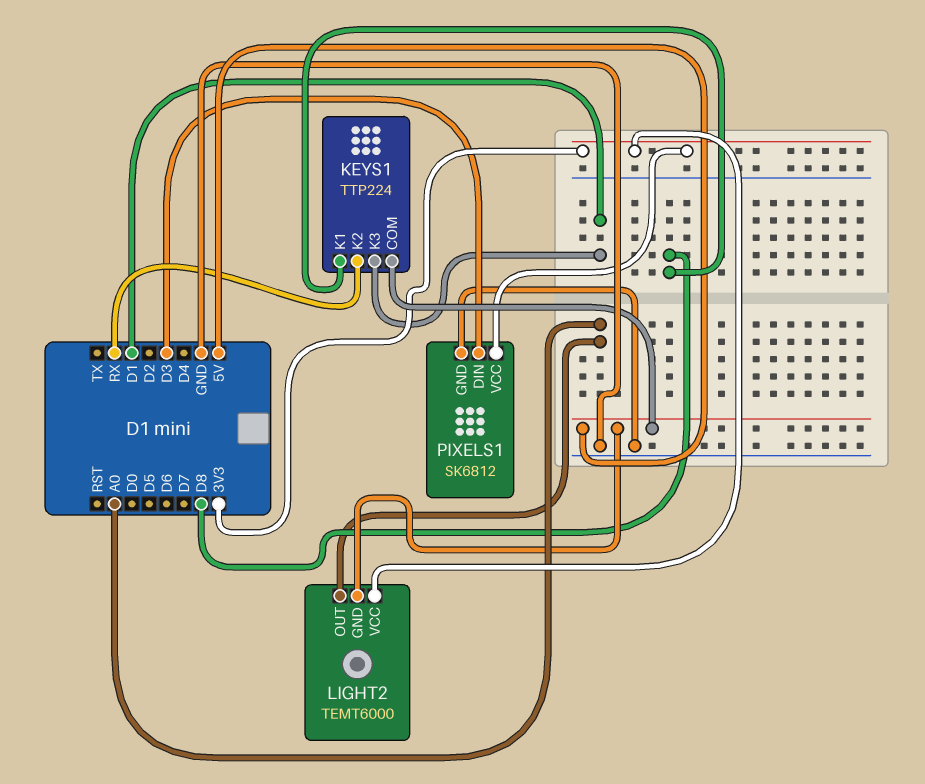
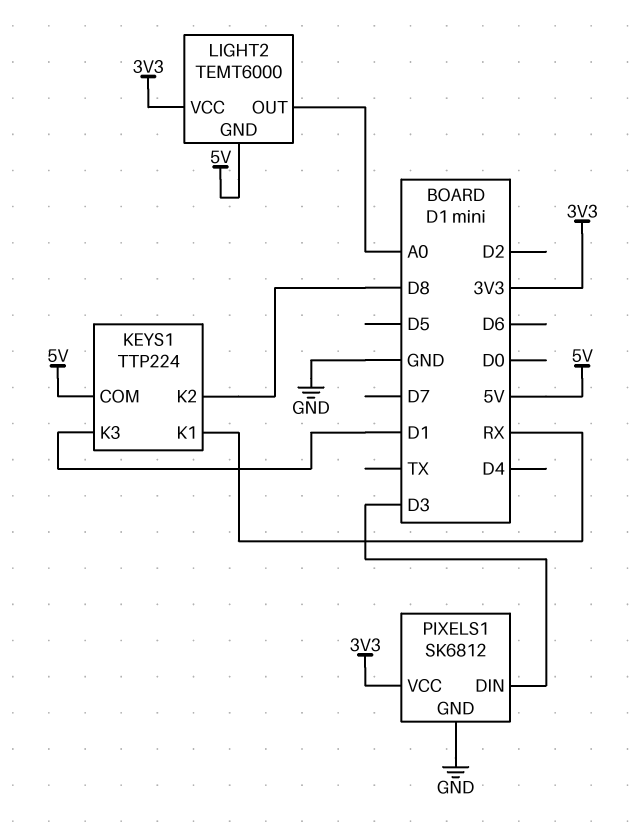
KEYS1 pin K1: D8 -> RX
KEYS1 pin K2: RX -> D8

